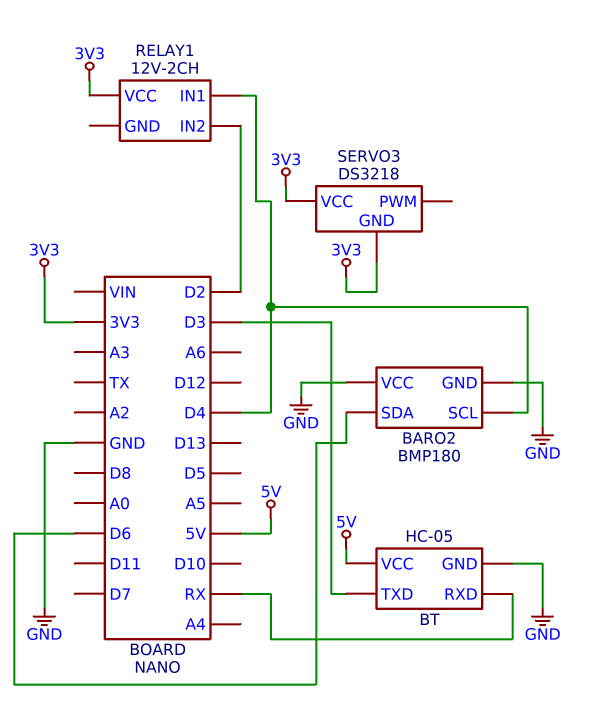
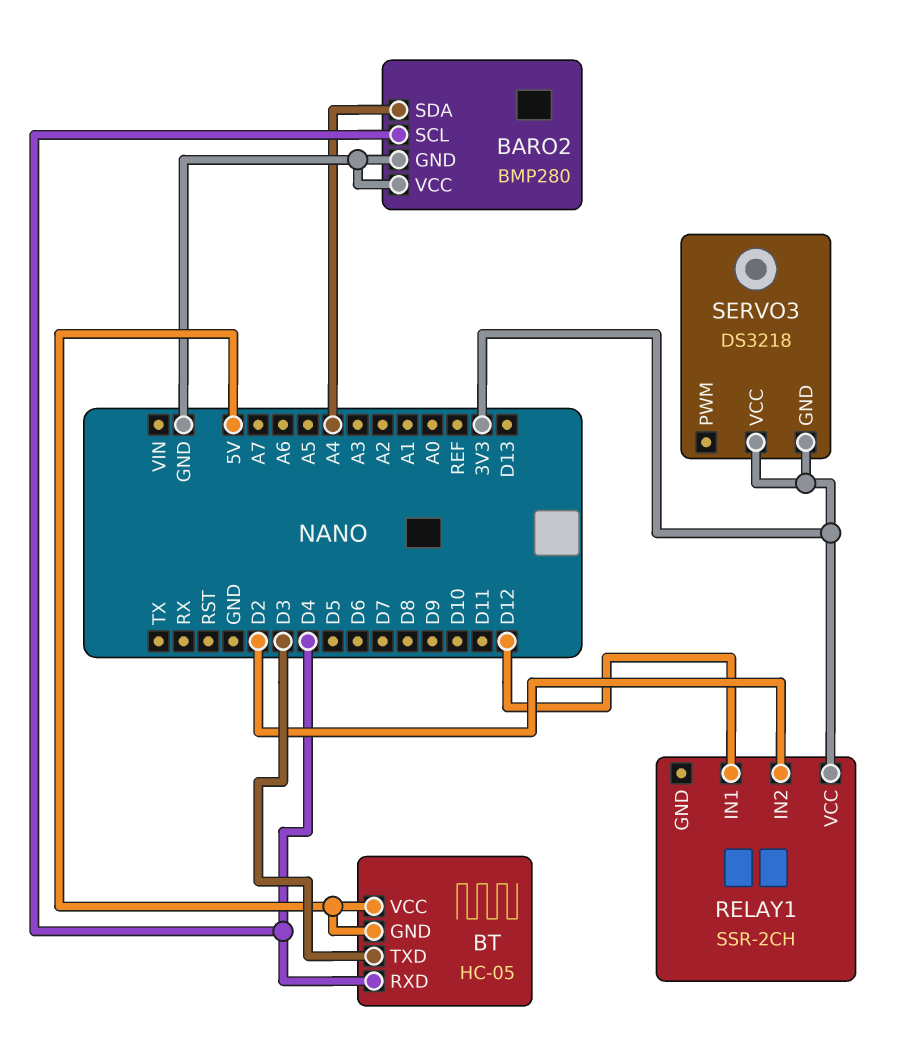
BARO2: BMP180 -> BMP280
BARO2 pin SDA: D6 -> A4
BT pin GND: GND -> 5V
BT pin RXD: RX -> D4
RELAY1: 12V-2CH -> SSR-2CH
RELAY1 pin IN1: D4 -> D12

